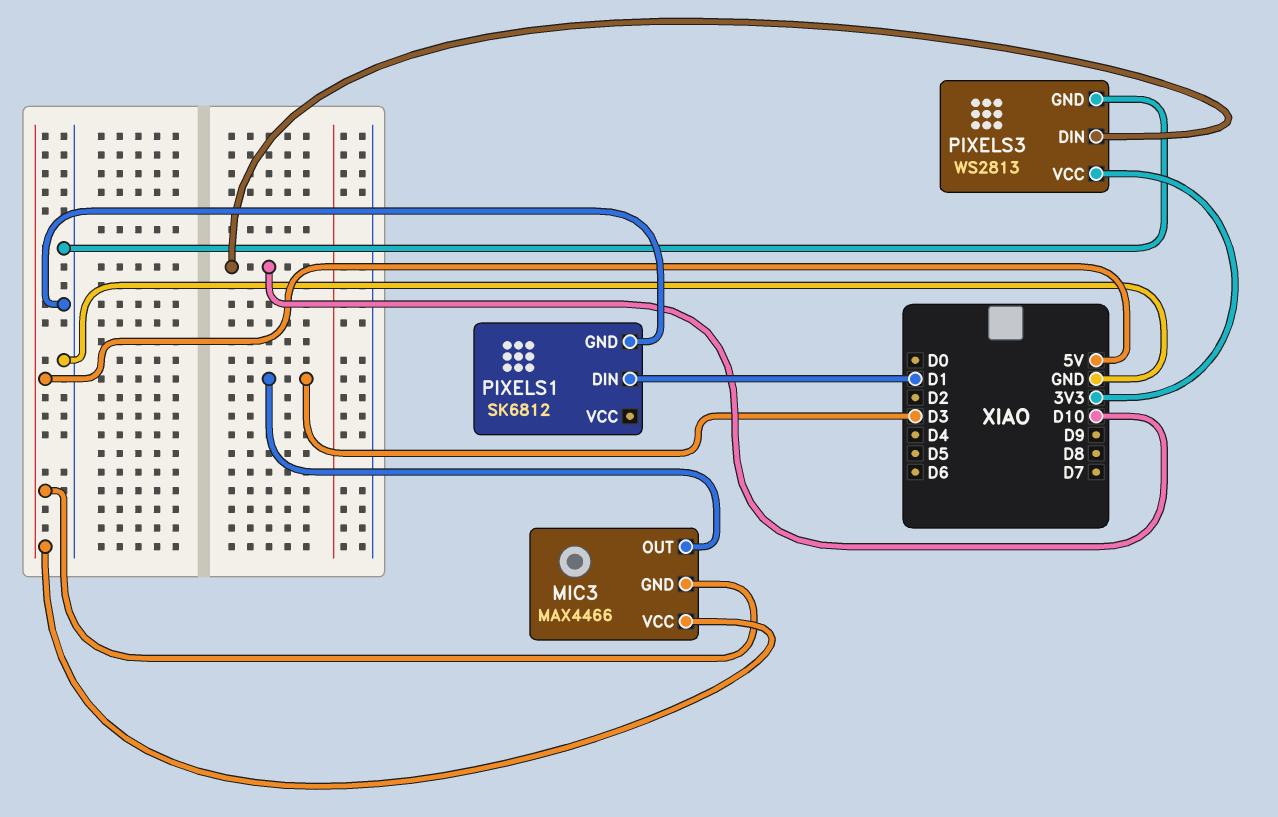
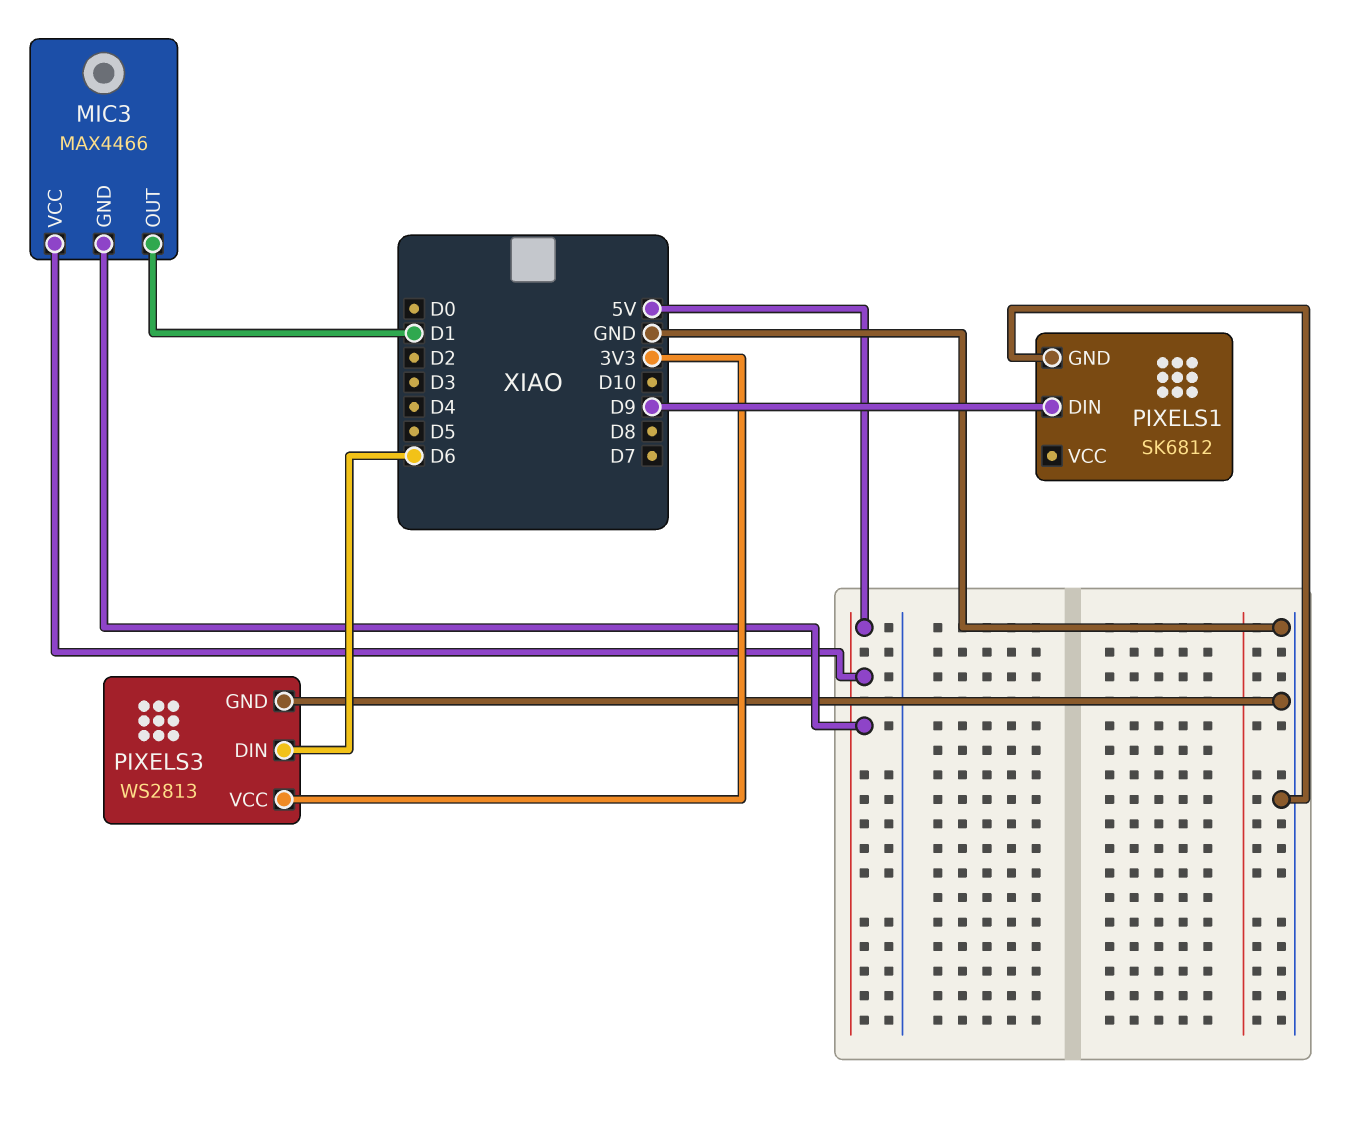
MIC3 pin OUT: D3 -> D1
PIXELS1 pin DIN: D1 -> D9
PIXELS3 pin DIN: D10 -> D6

